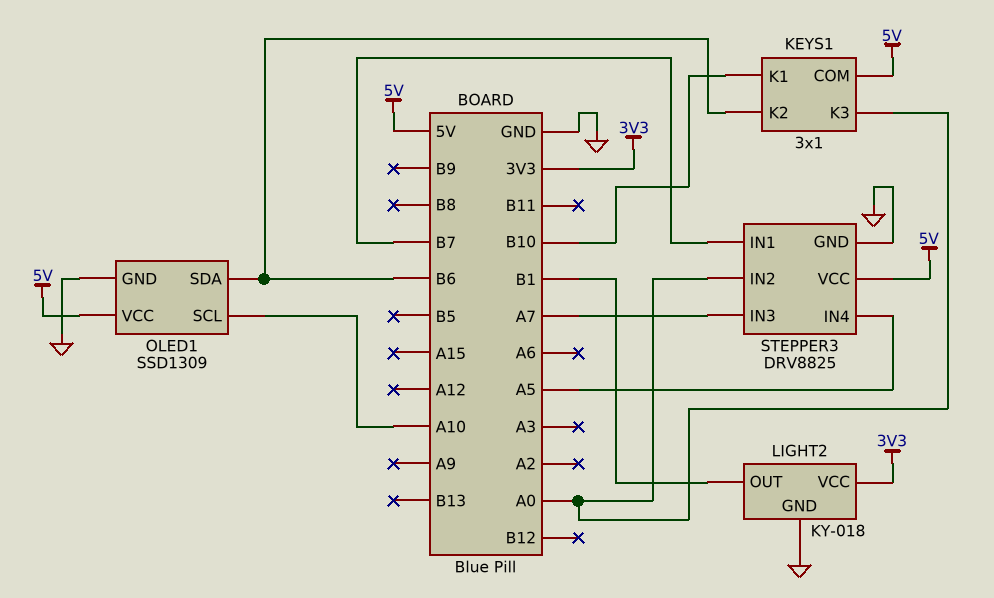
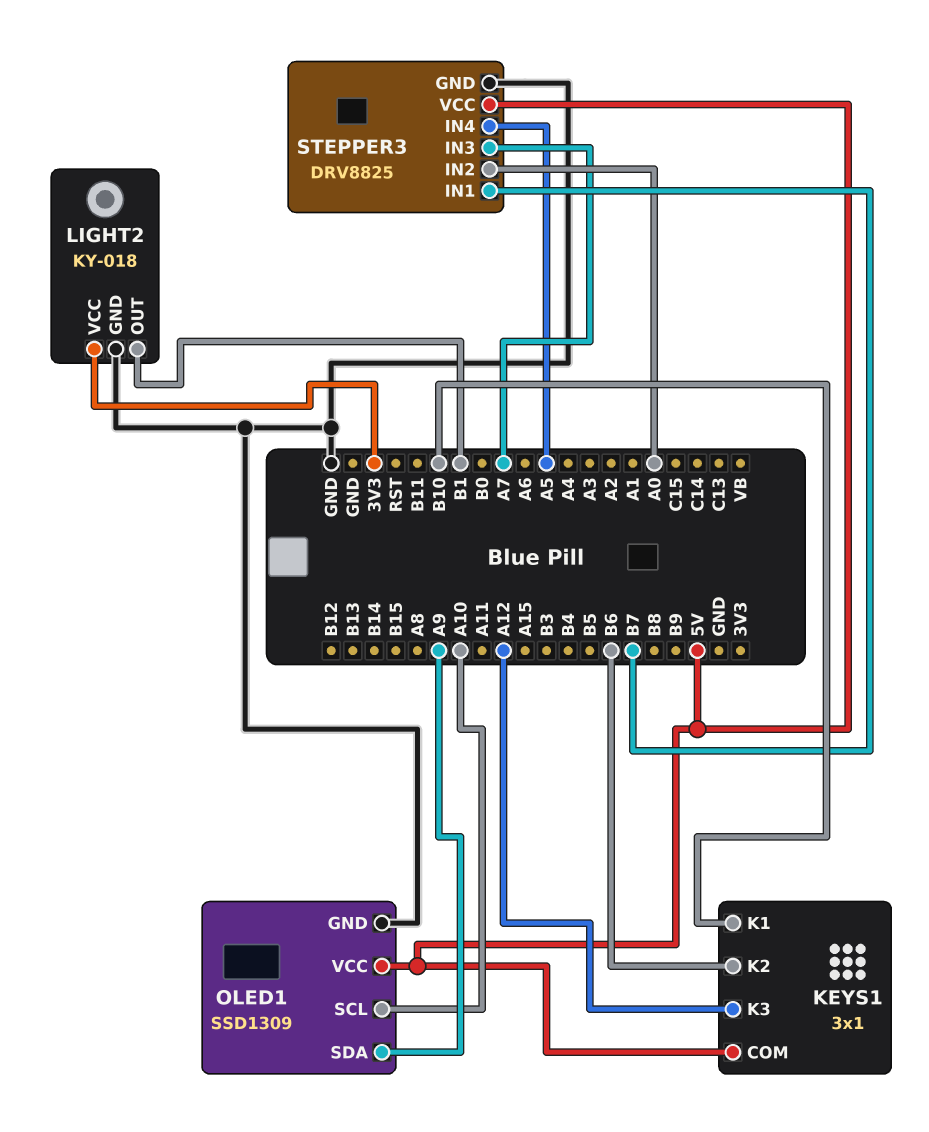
KEYS1 pin K3: A0 -> A12
OLED1 pin SDA: B6 -> A9

